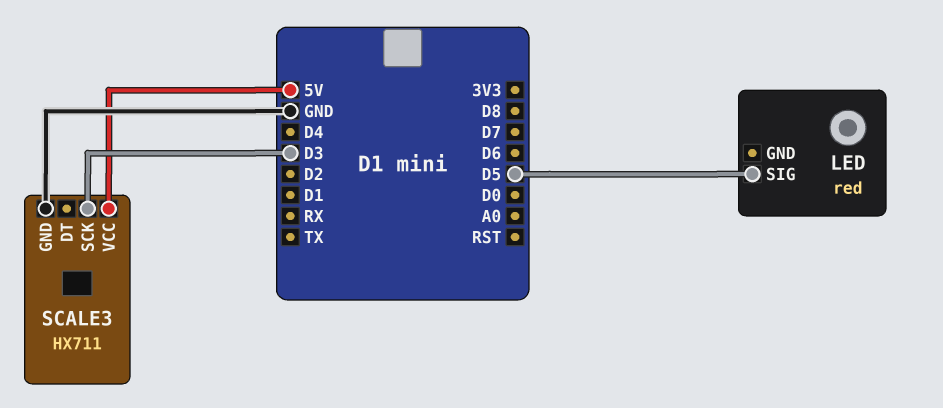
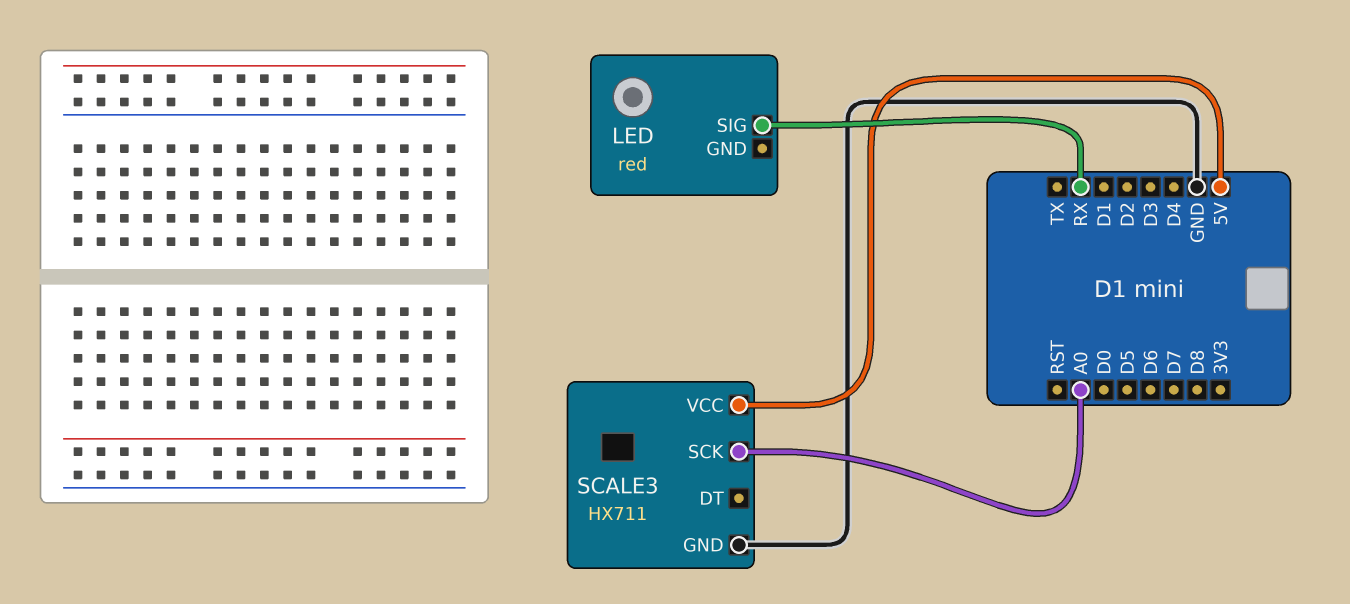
LED pin SIG: D5 -> RX
SCALE3 pin SCK: D3 -> A0

